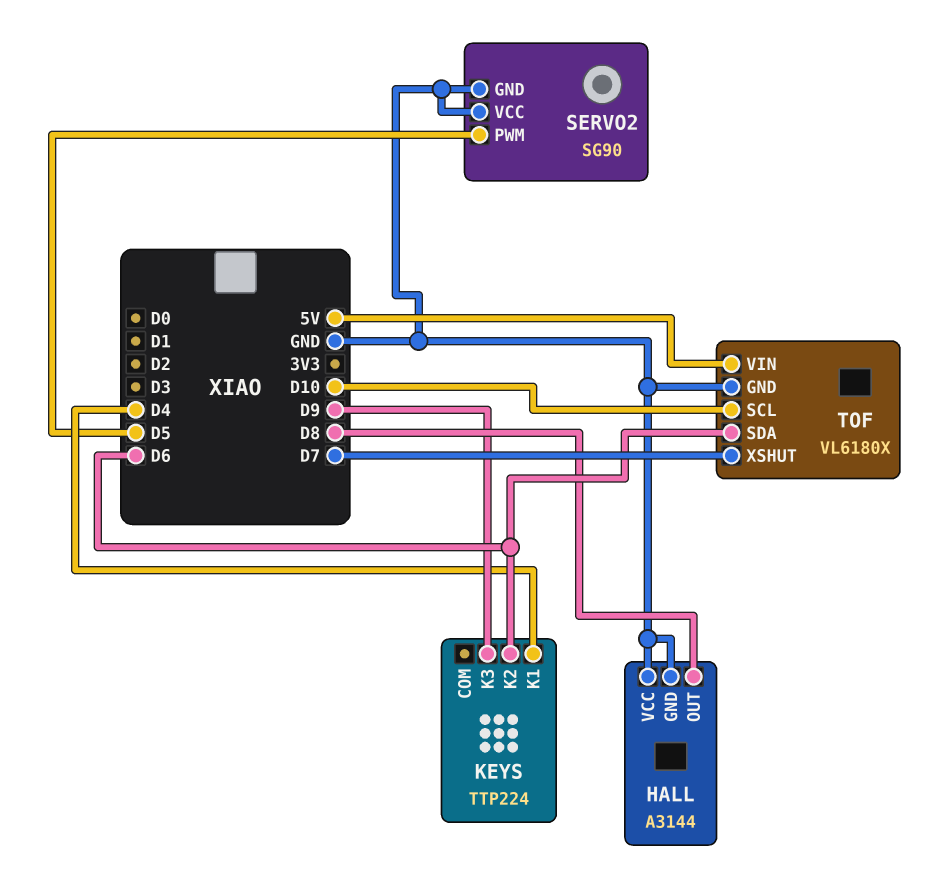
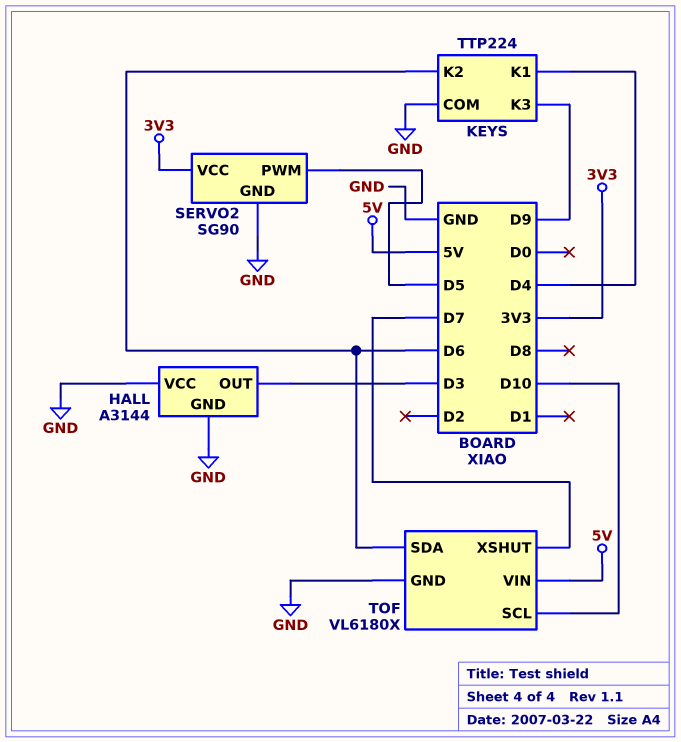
HALL pin OUT: D8 -> D3
KEYS pin COM: none -> GND
SERVO2 pin VCC: GND -> 3V3

